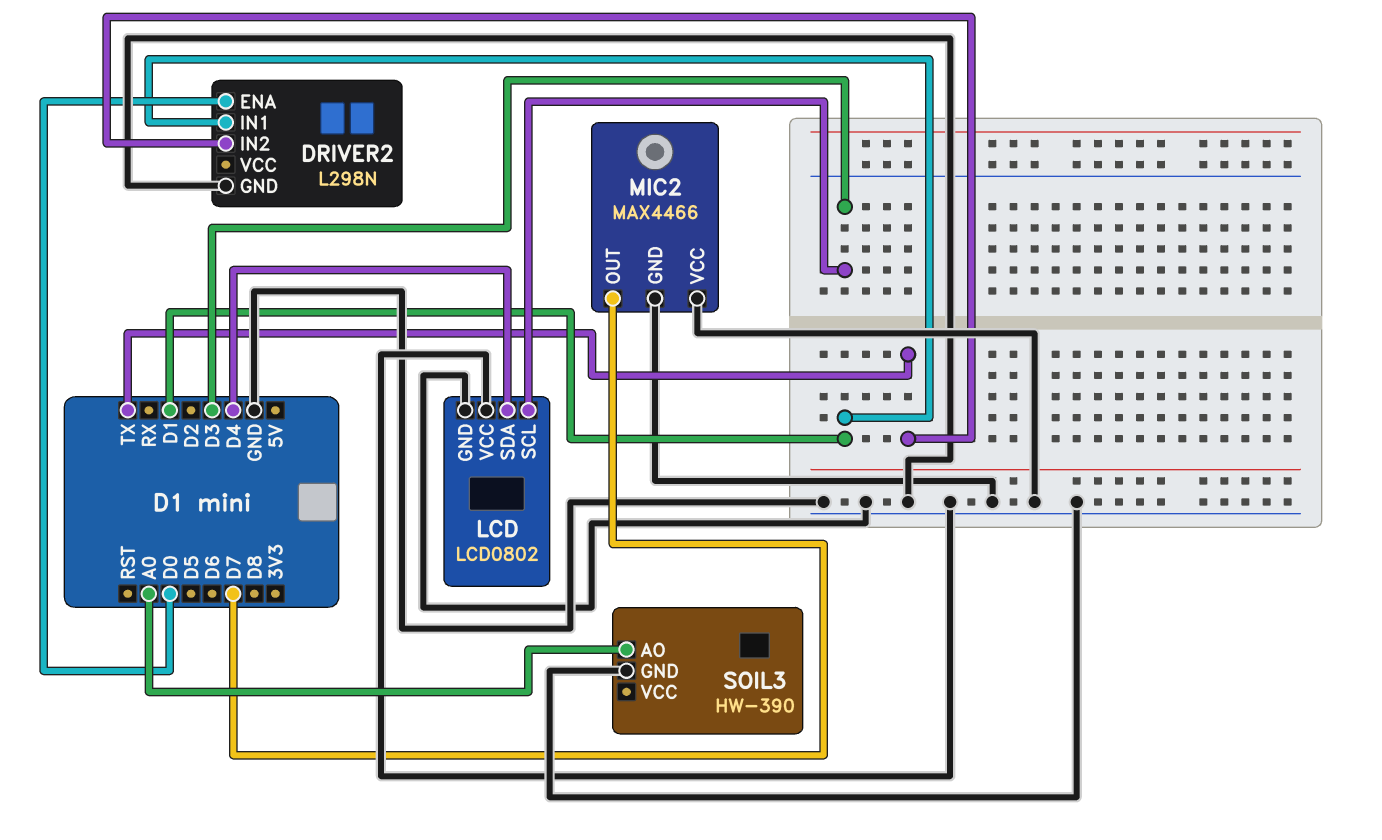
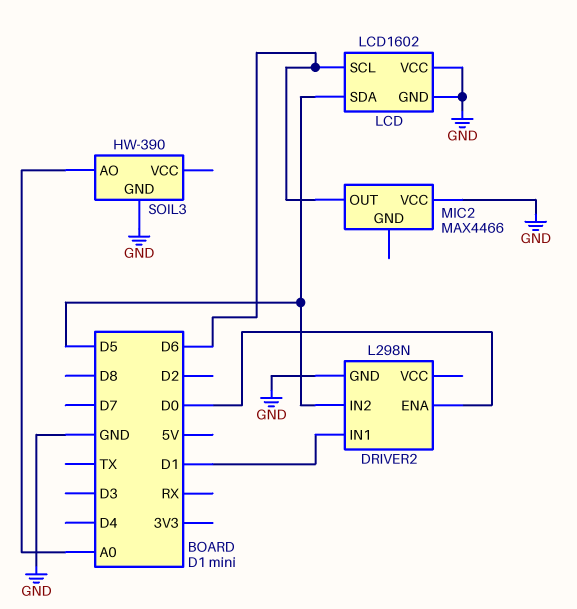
DRIVER2 pin IN2: TX -> D5
LCD: LCD0802 -> LCD1602
LCD pin SCL: D3 -> D6
LCD pin SDA: D4 -> D5
MIC2 pin GND: GND -> none
MIC2 pin OUT: D7 -> D6

